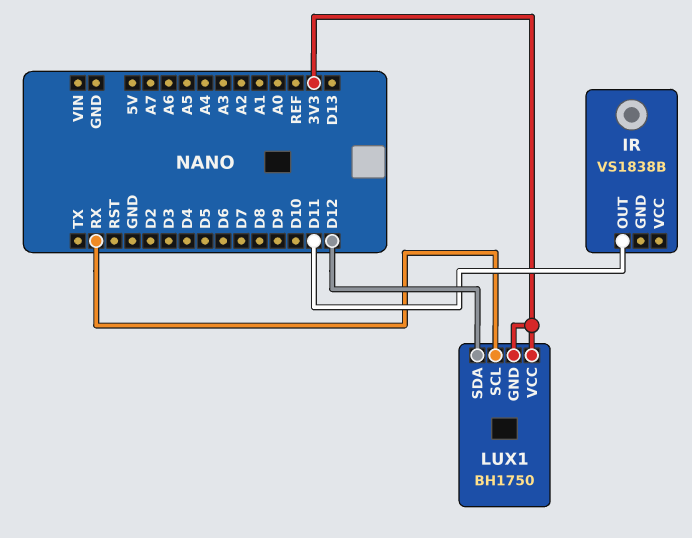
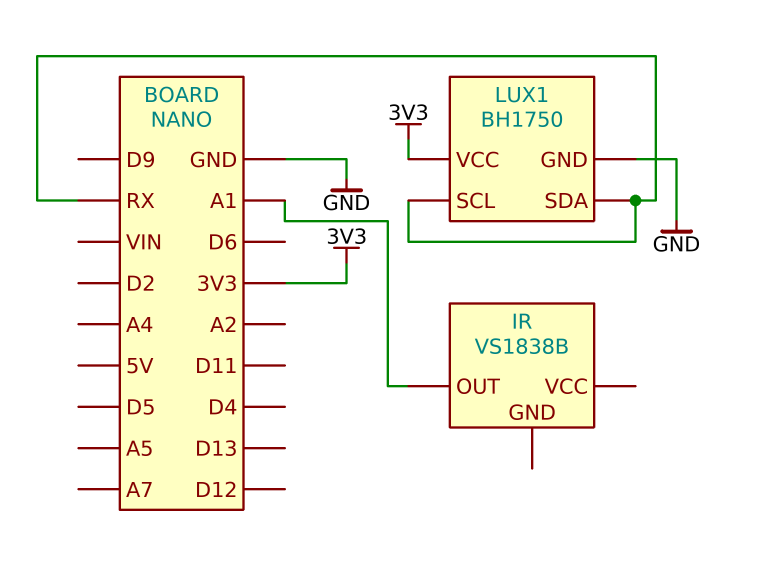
IR pin OUT: D11 -> A1
LUX1 pin GND: 3V3 -> GND
LUX1 pin SDA: D12 -> RX

